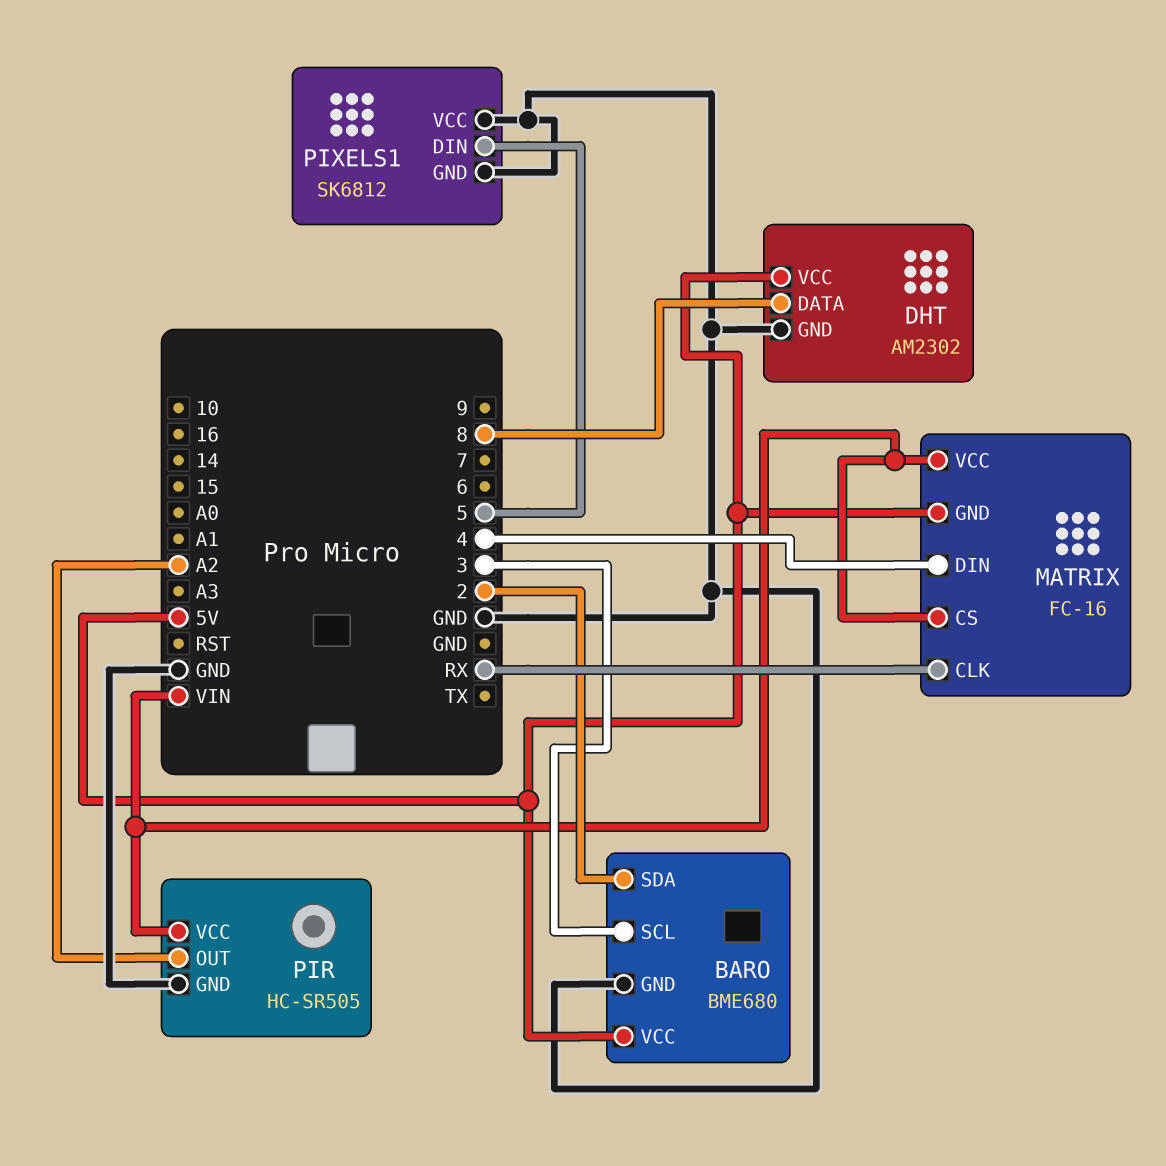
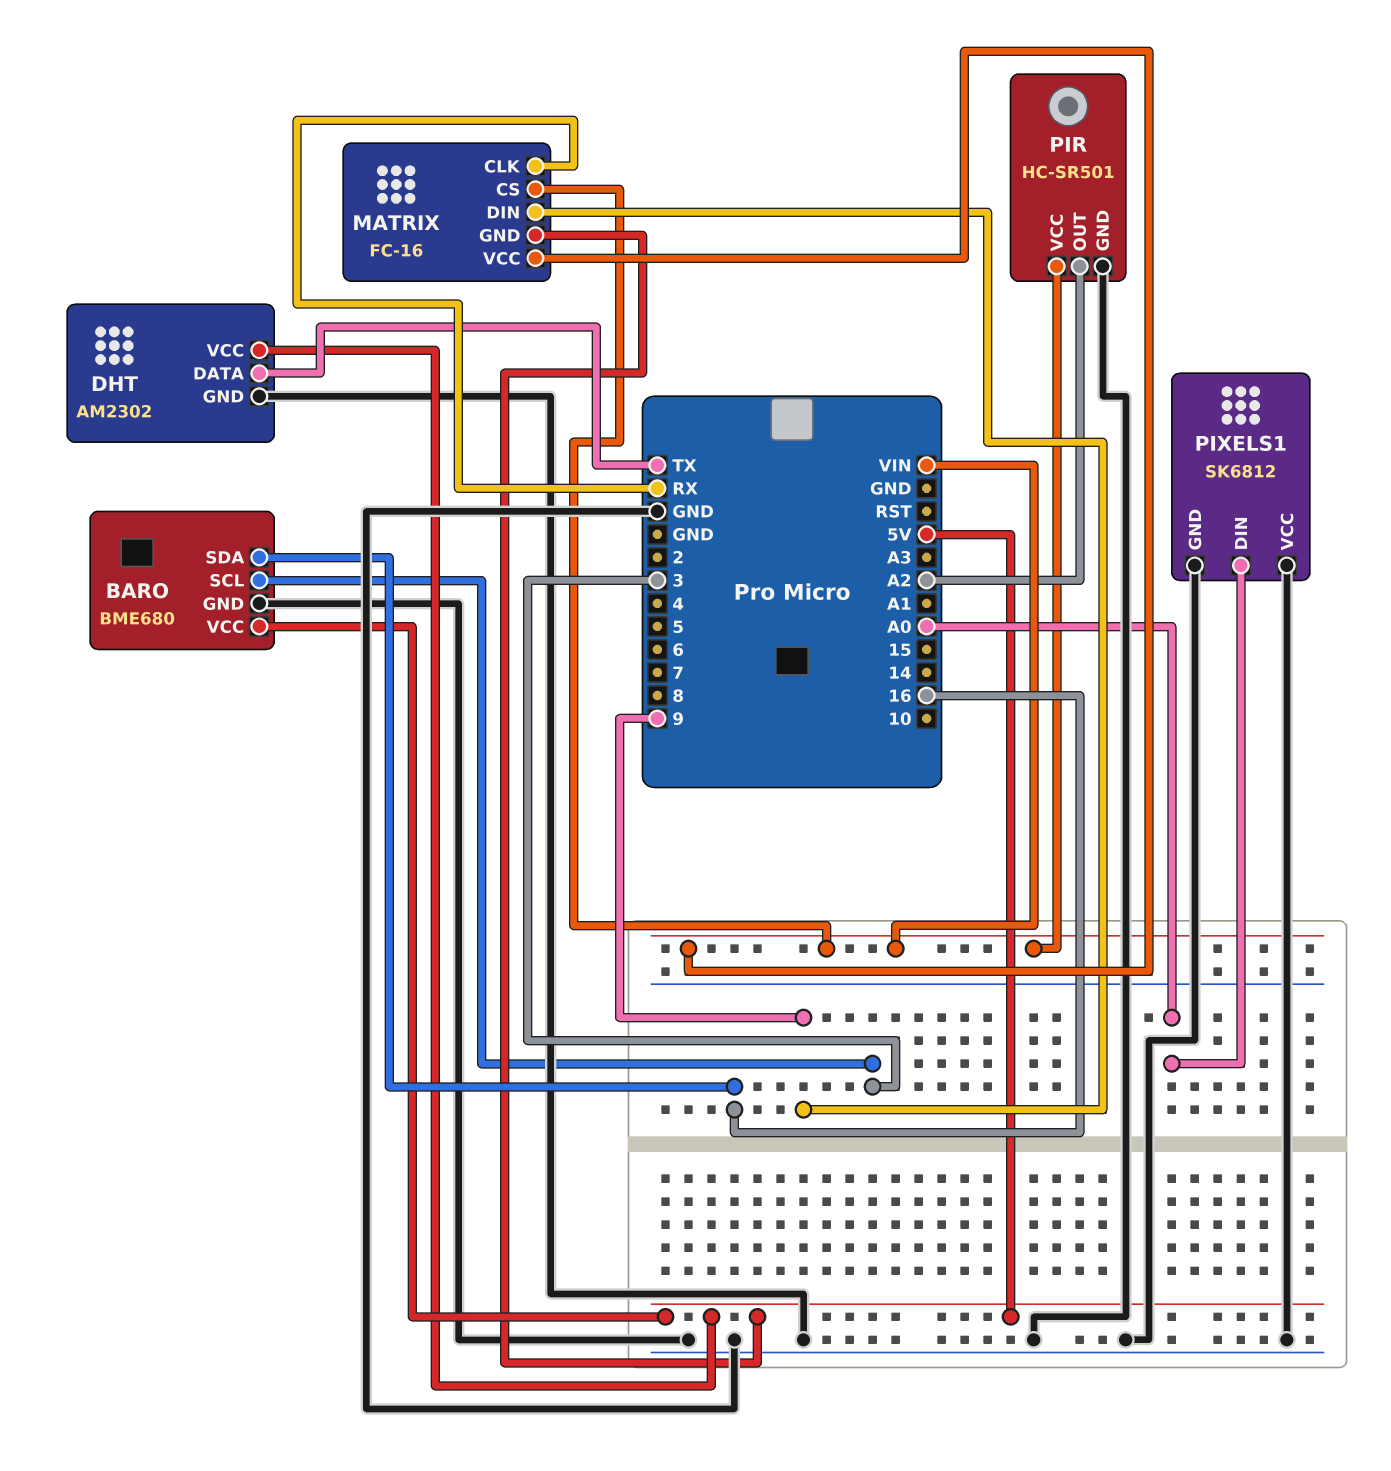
BARO pin SDA: 2 -> 16
DHT pin DATA: 8 -> TX
MATRIX pin DIN: 4 -> 9
PIR: HC-SR505 -> HC-SR501
PIXELS1 pin DIN: 5 -> A0

